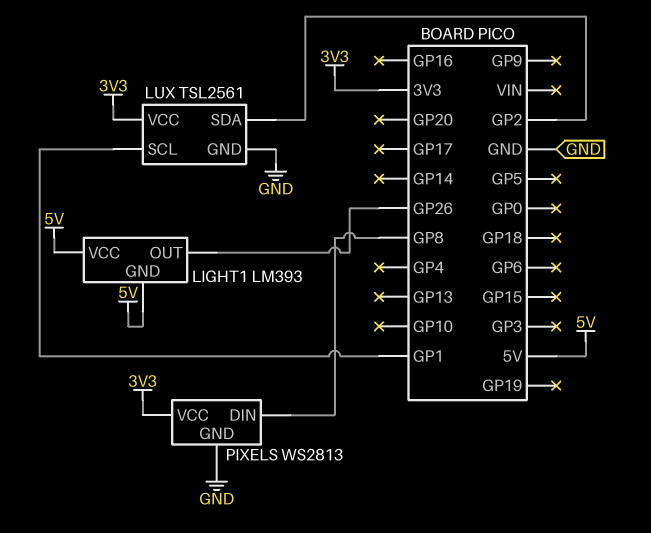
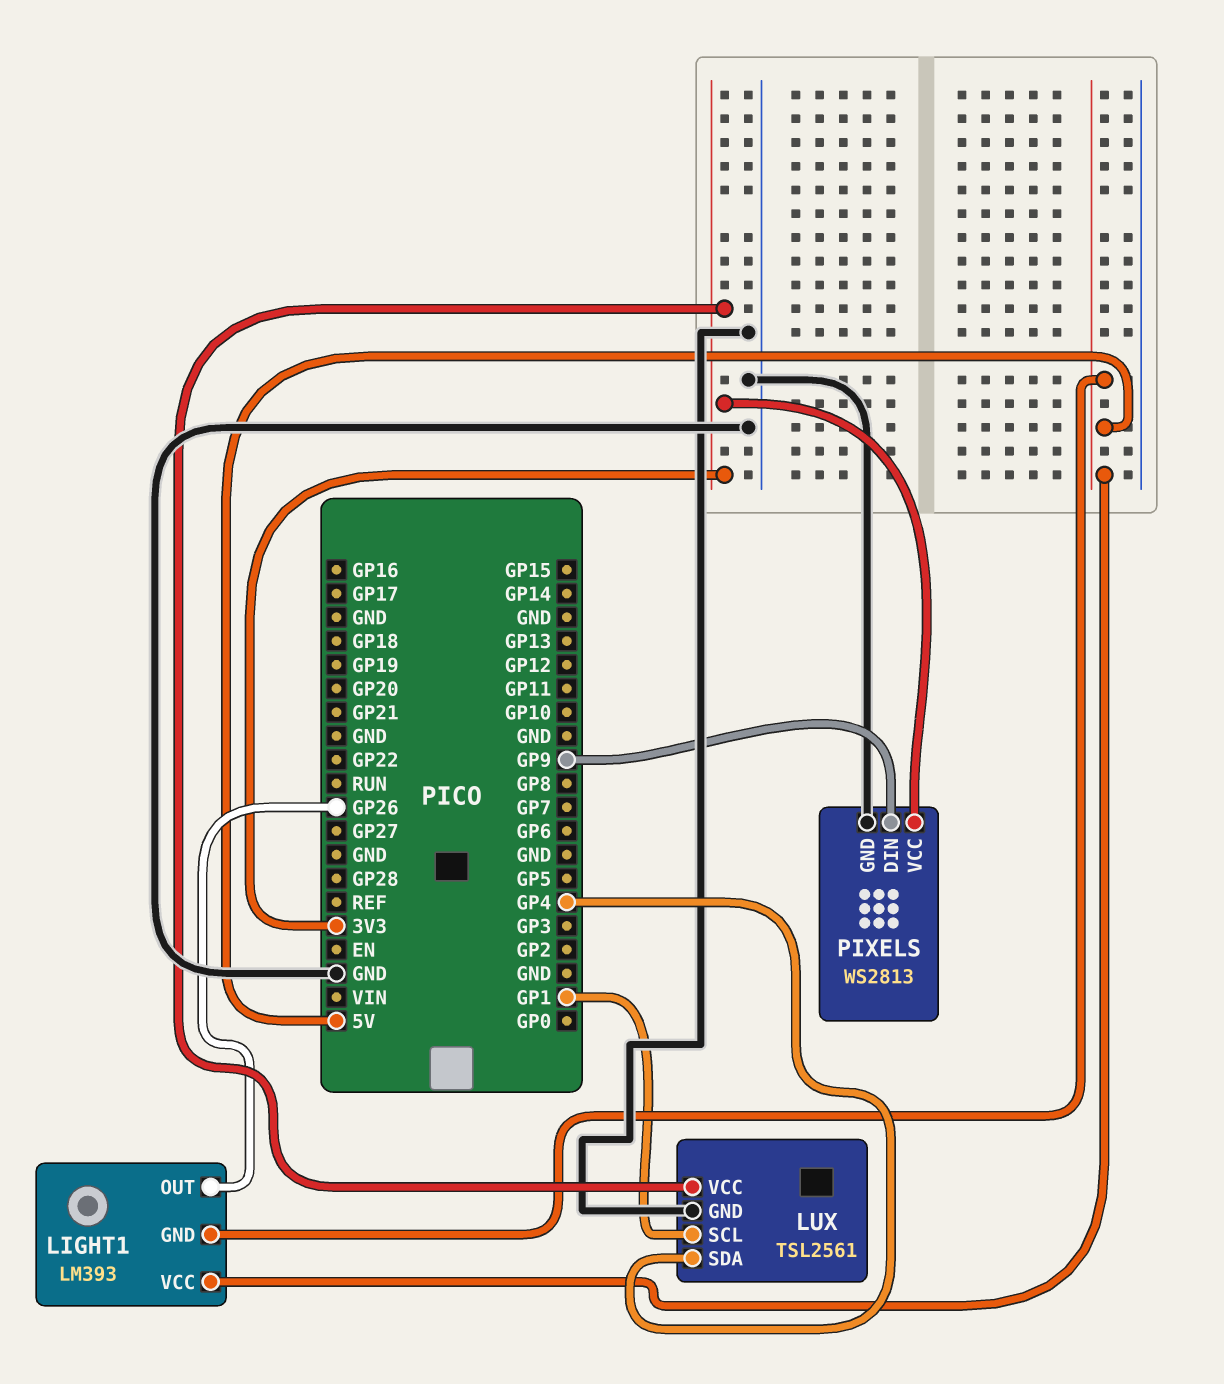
LUX pin SDA: GP2 -> GP4
PIXELS pin DIN: GP8 -> GP9

